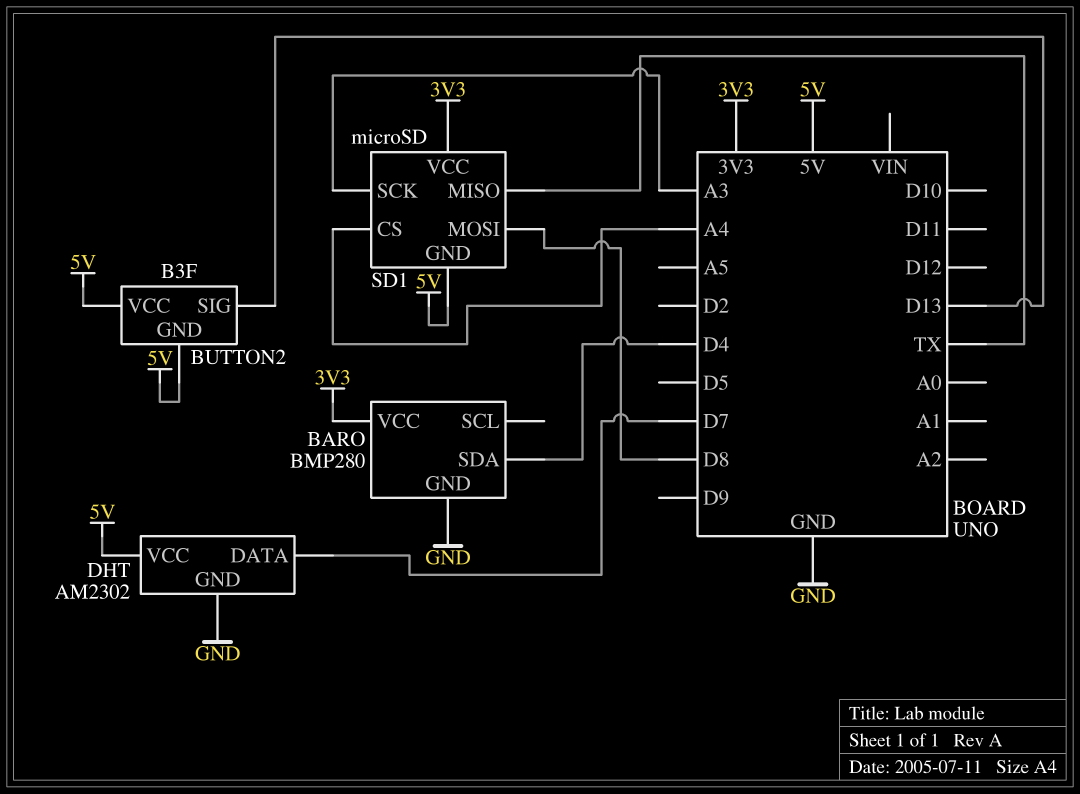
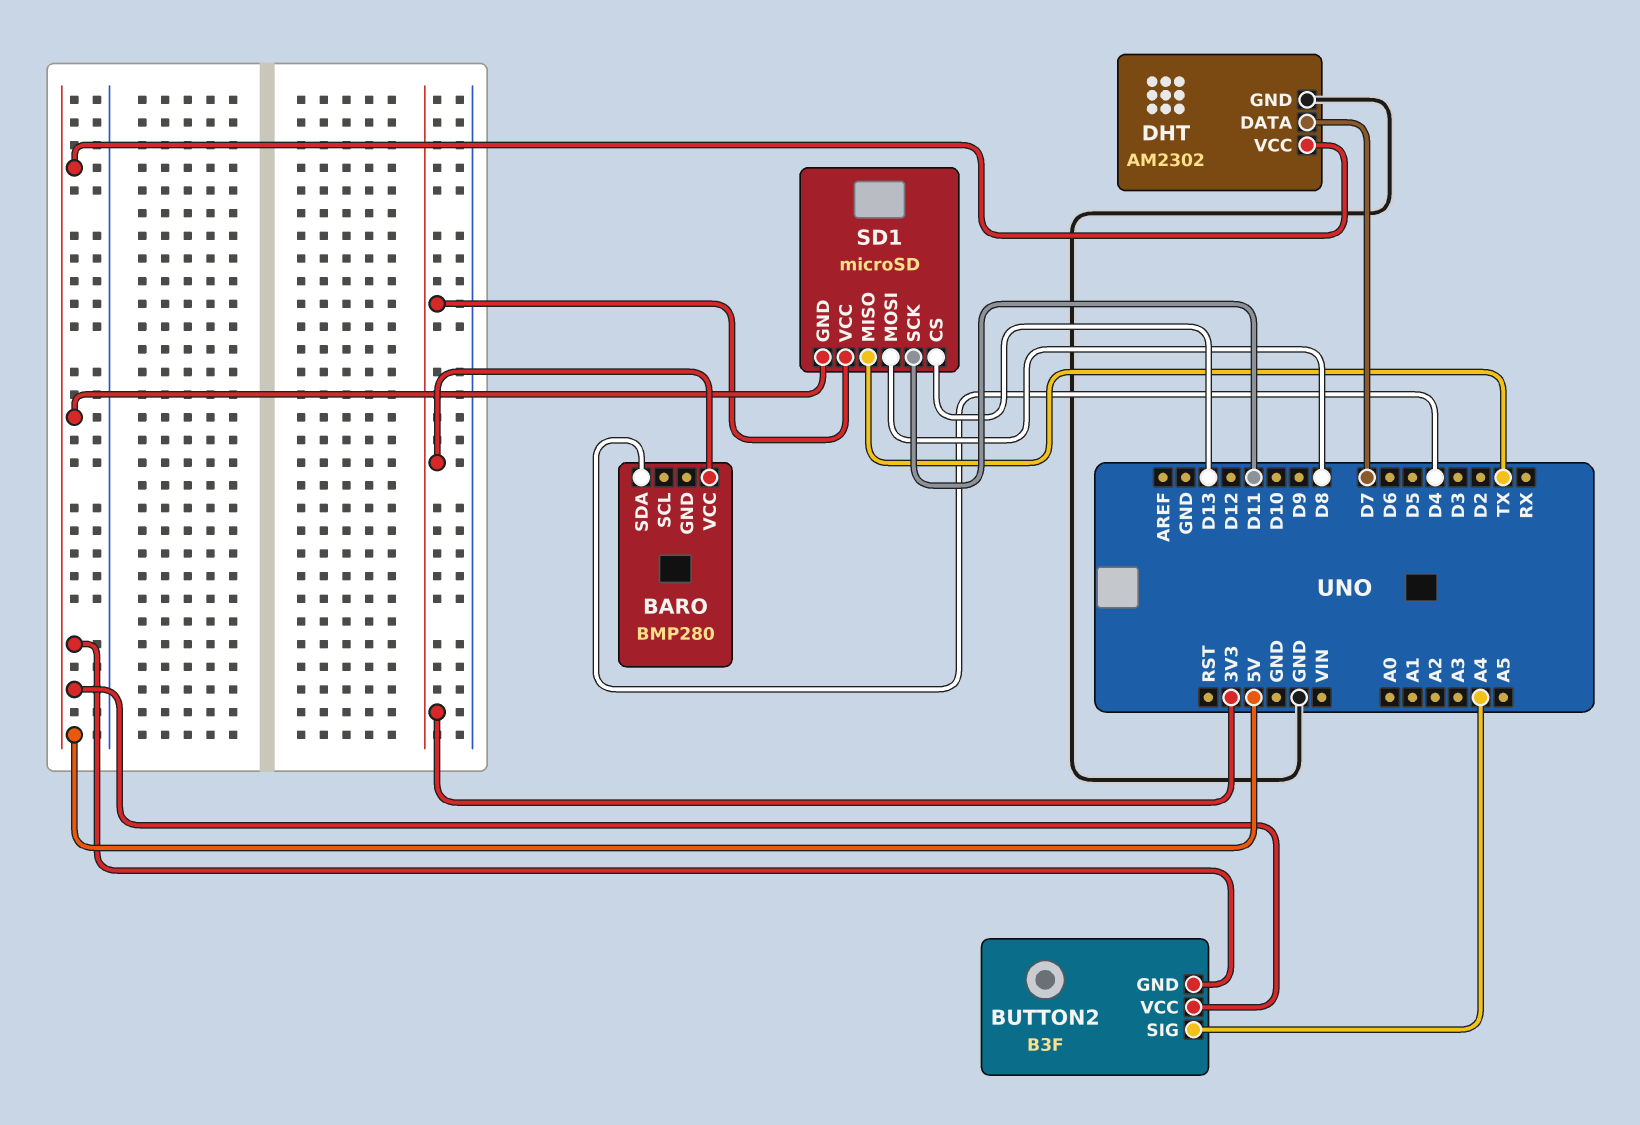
BARO pin GND: GND -> none
BUTTON2 pin SIG: D13 -> A4
SD1 pin CS: A4 -> D13
SD1 pin SCK: A3 -> D11

